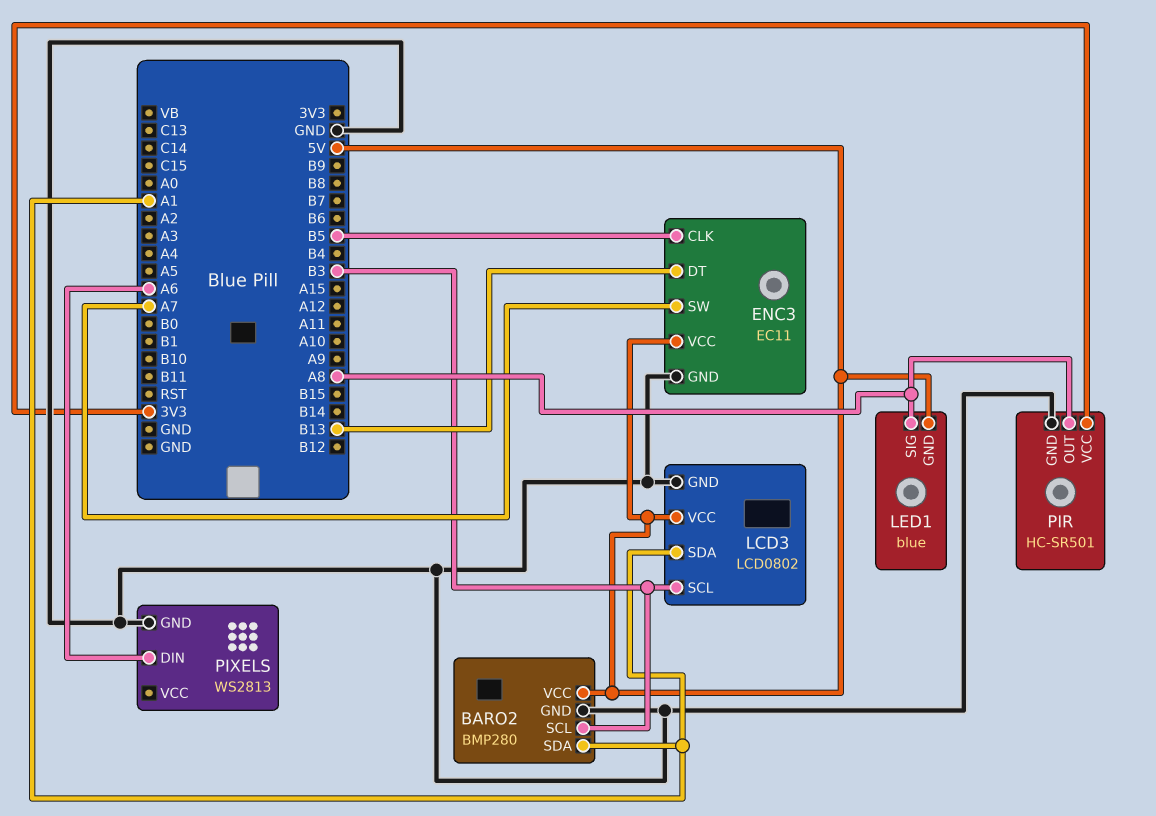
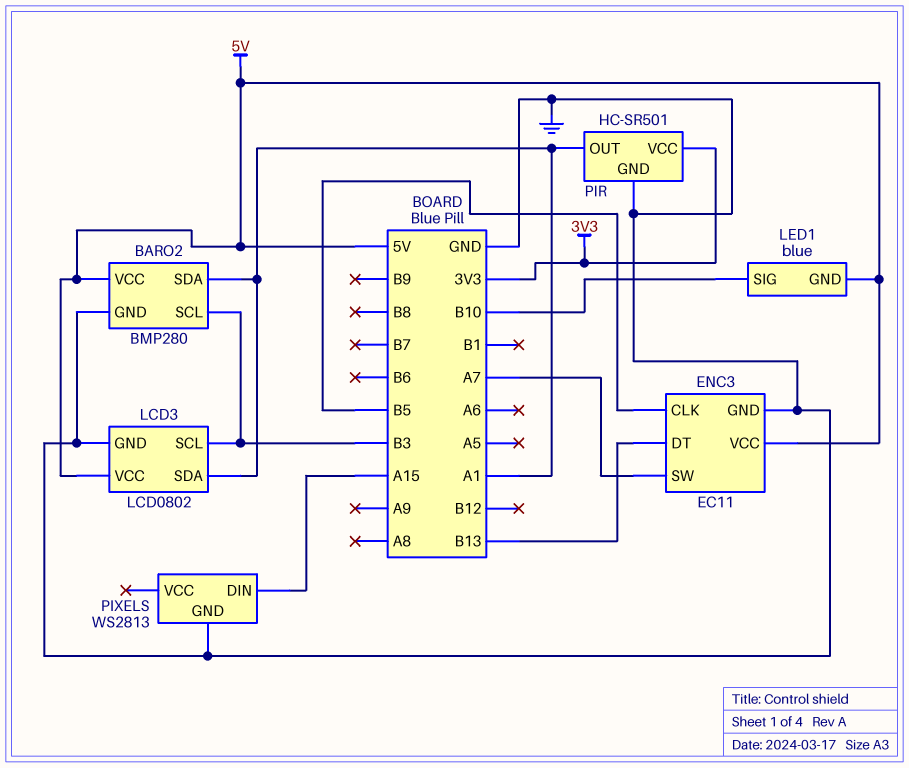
LED1 pin SIG: A8 -> B10
PIR pin OUT: A8 -> A1
PIXELS pin DIN: A6 -> A15

